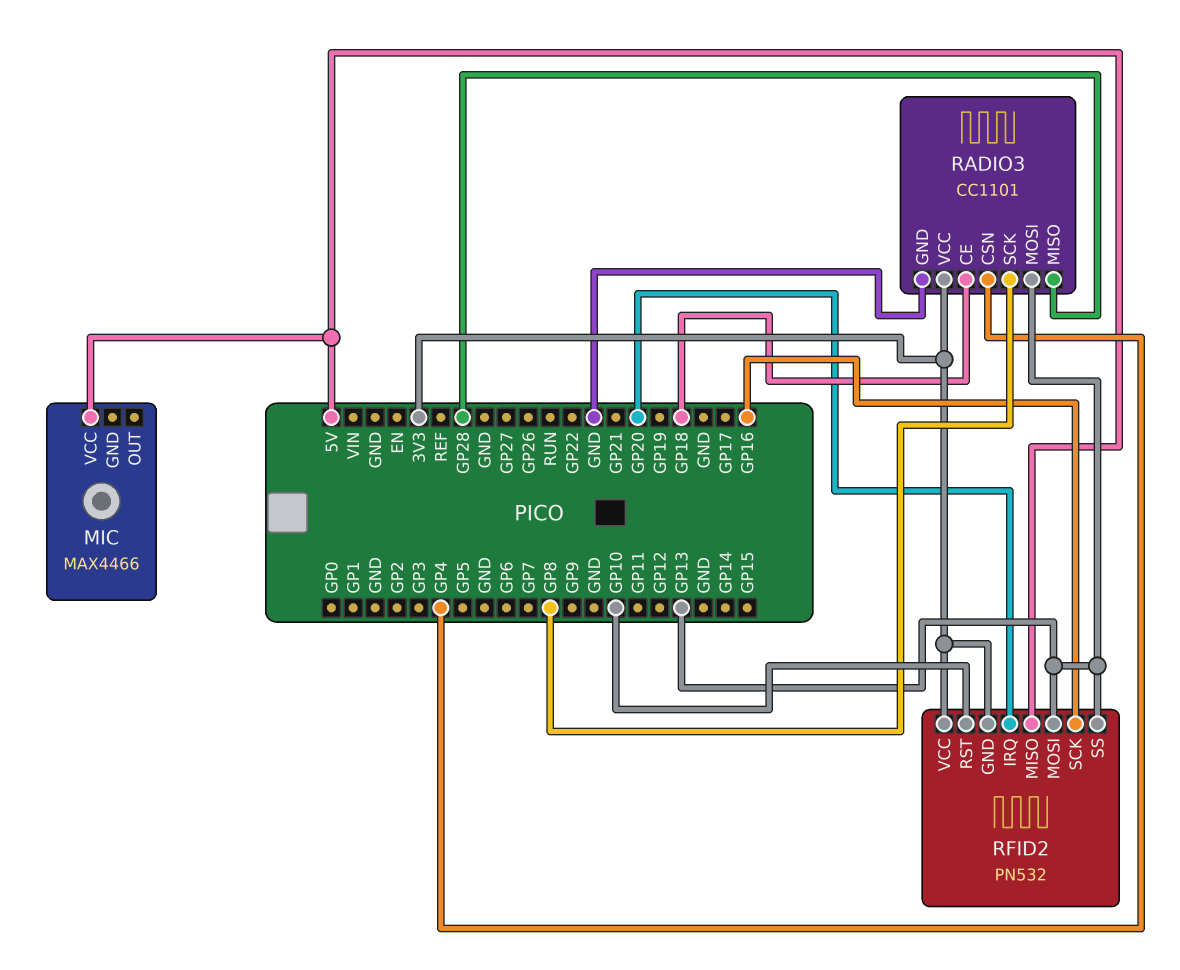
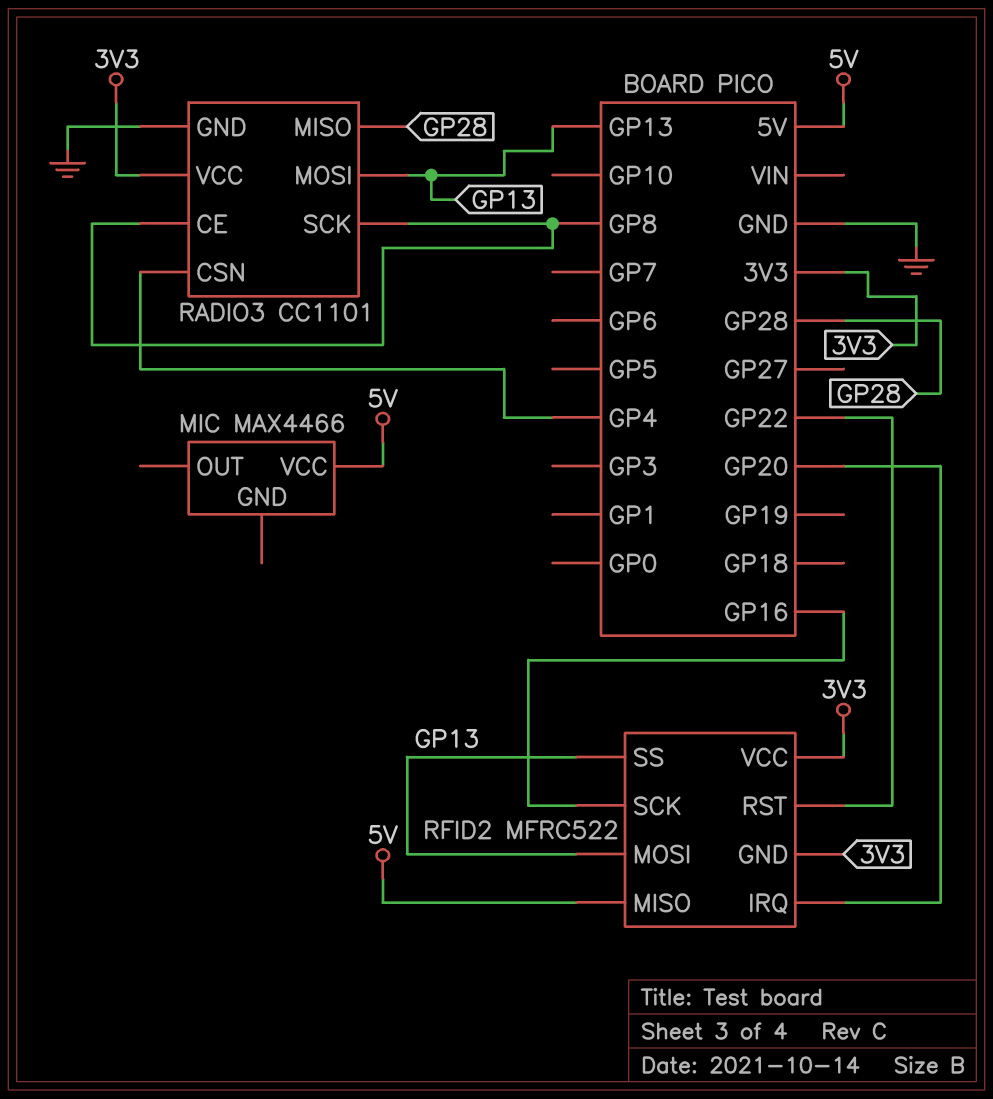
RADIO3 pin CE: GP18 -> GP8
RFID2: PN532 -> MFRC522
RFID2 pin RST: GP10 -> GP22

